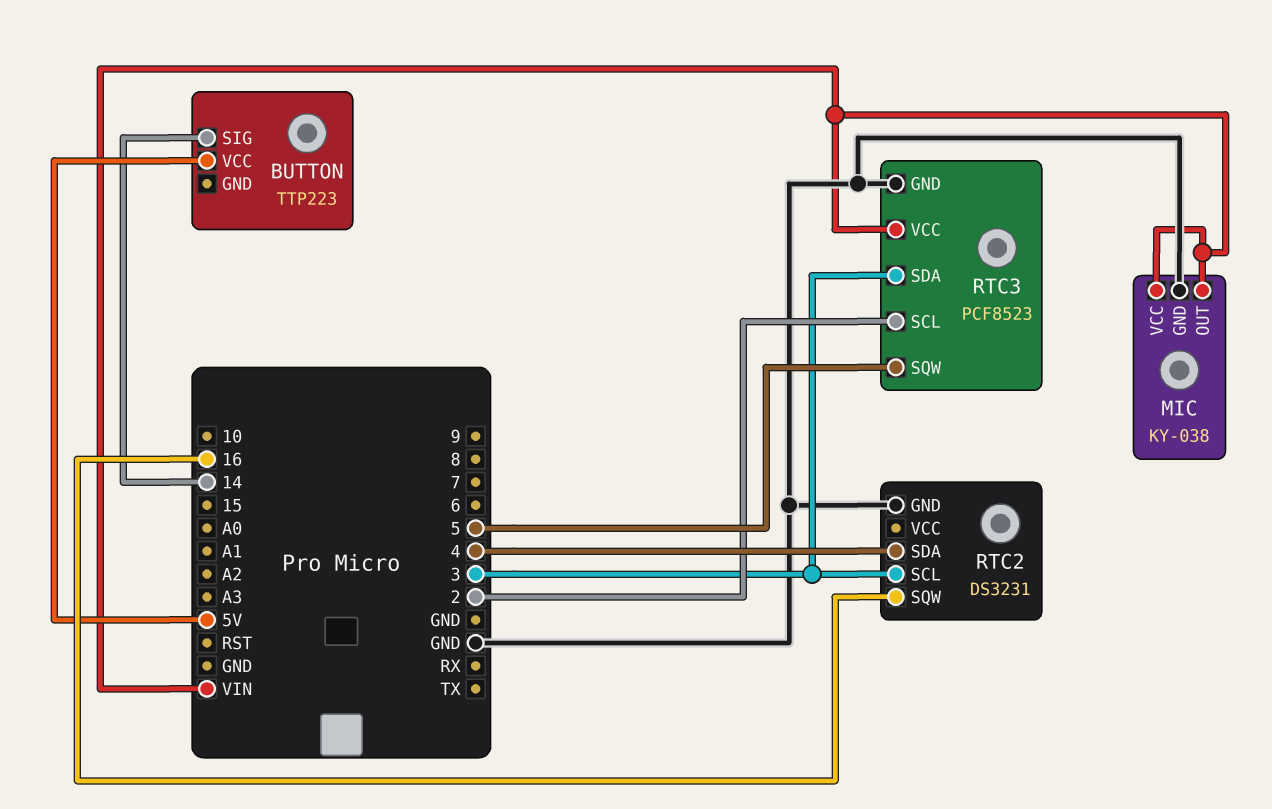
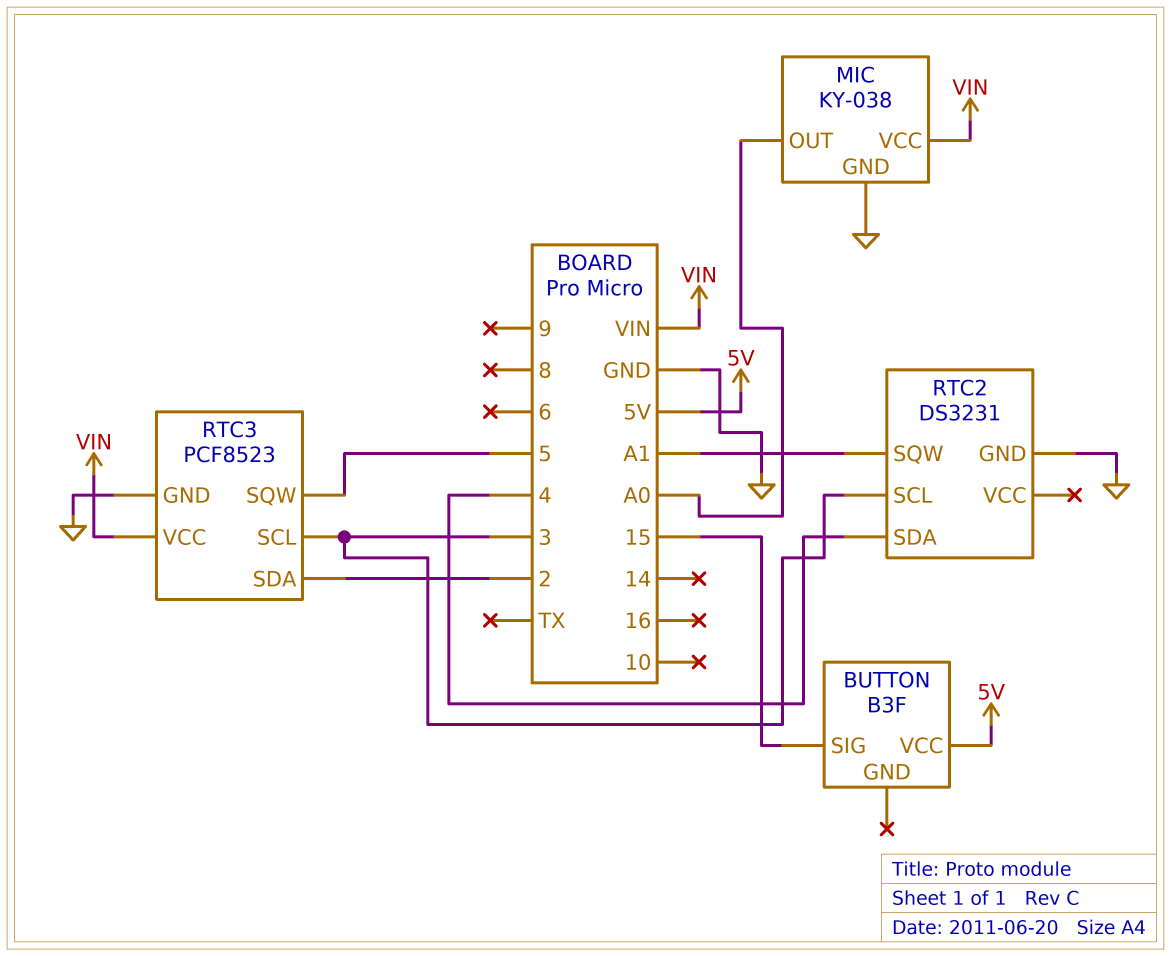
BUTTON: TTP223 -> B3F
BUTTON pin SIG: 14 -> 15
MIC pin OUT: VIN -> A0
RTC2 pin SQW: 16 -> A1
RTC3 pin SCL: 2 -> 3
RTC3 pin SDA: 3 -> 2

